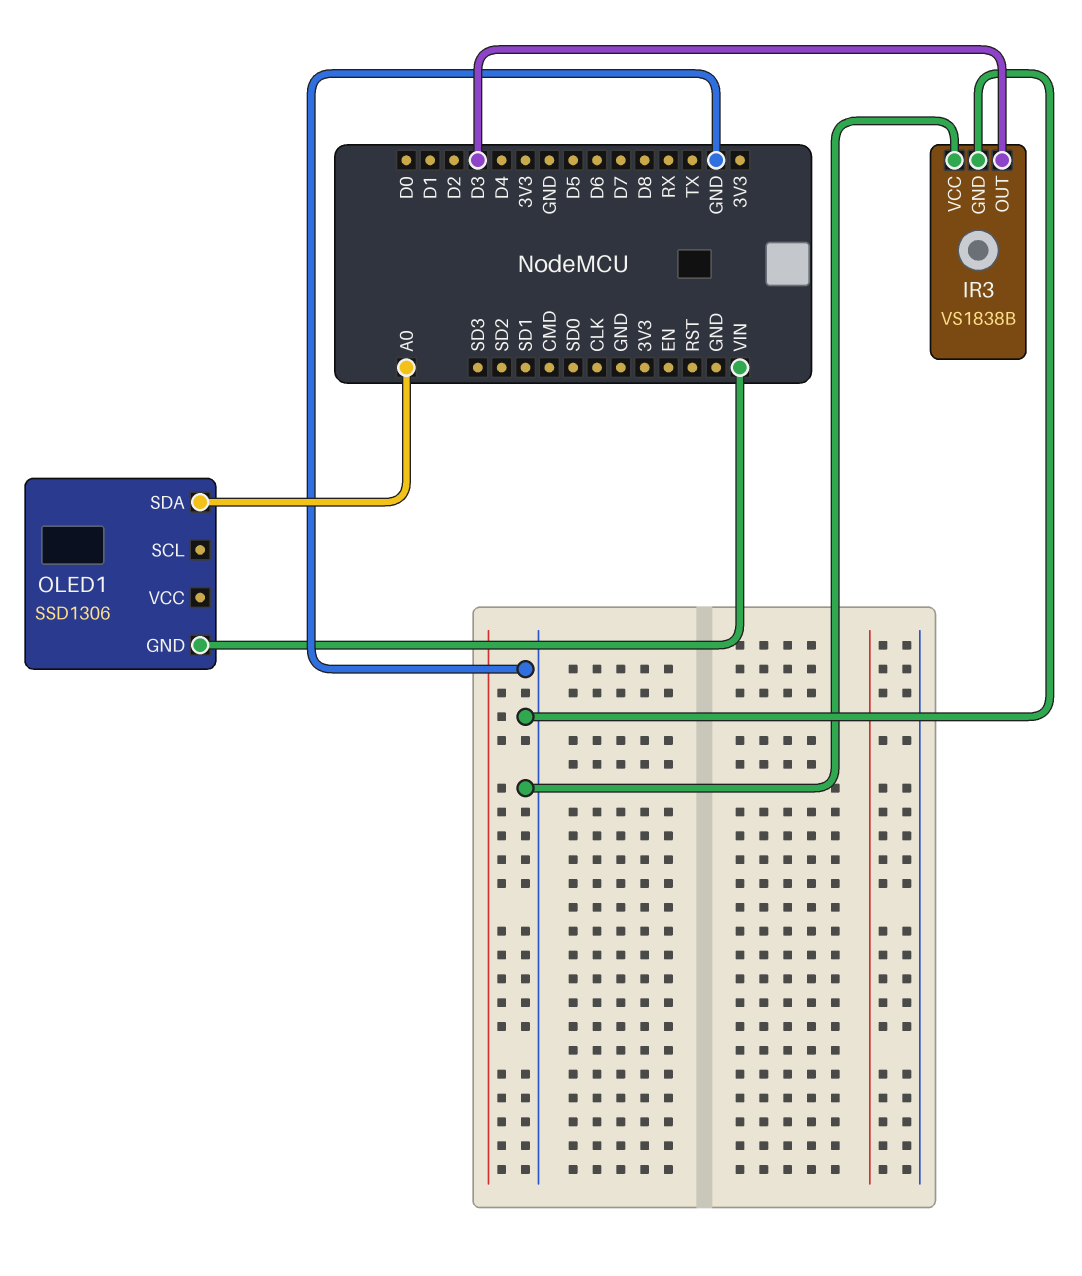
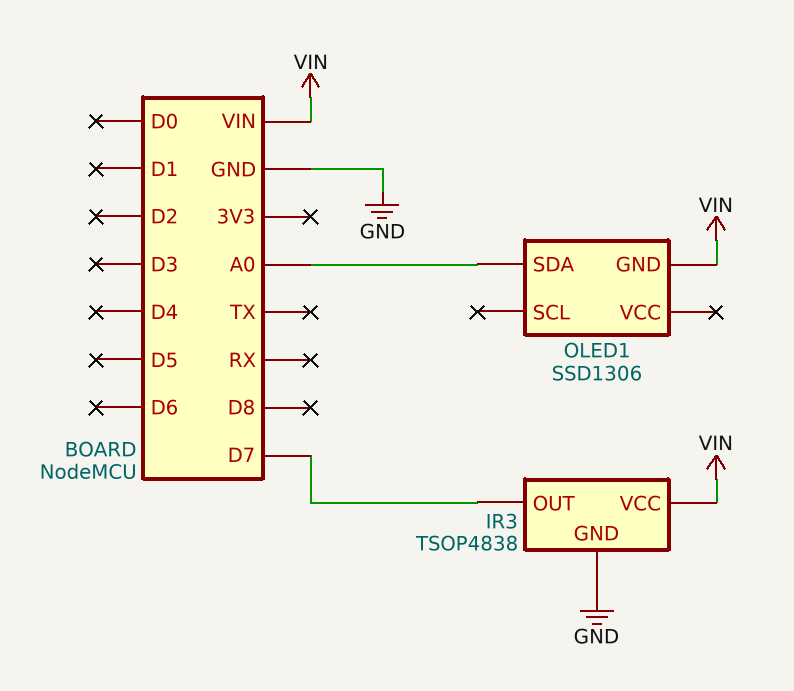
IR3: VS1838B -> TSOP4838
IR3 pin OUT: D3 -> D7
IR3 pin VCC: GND -> VIN

